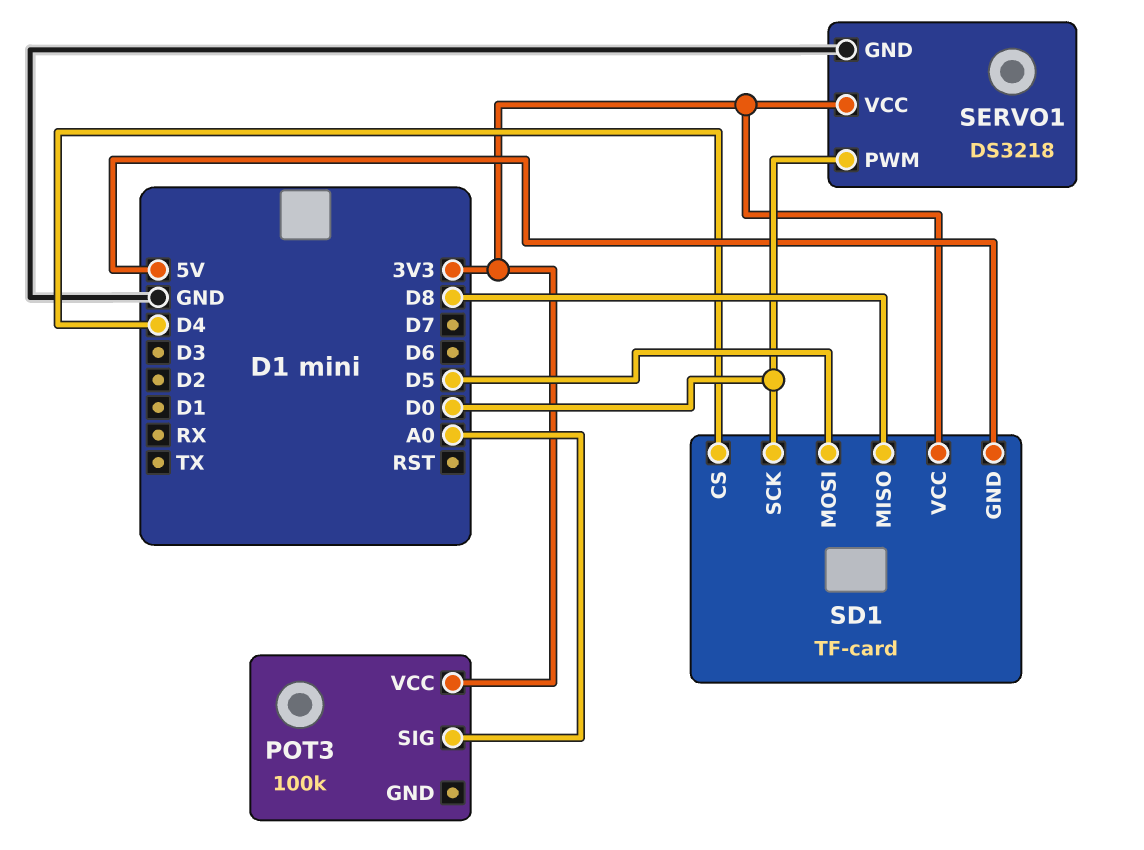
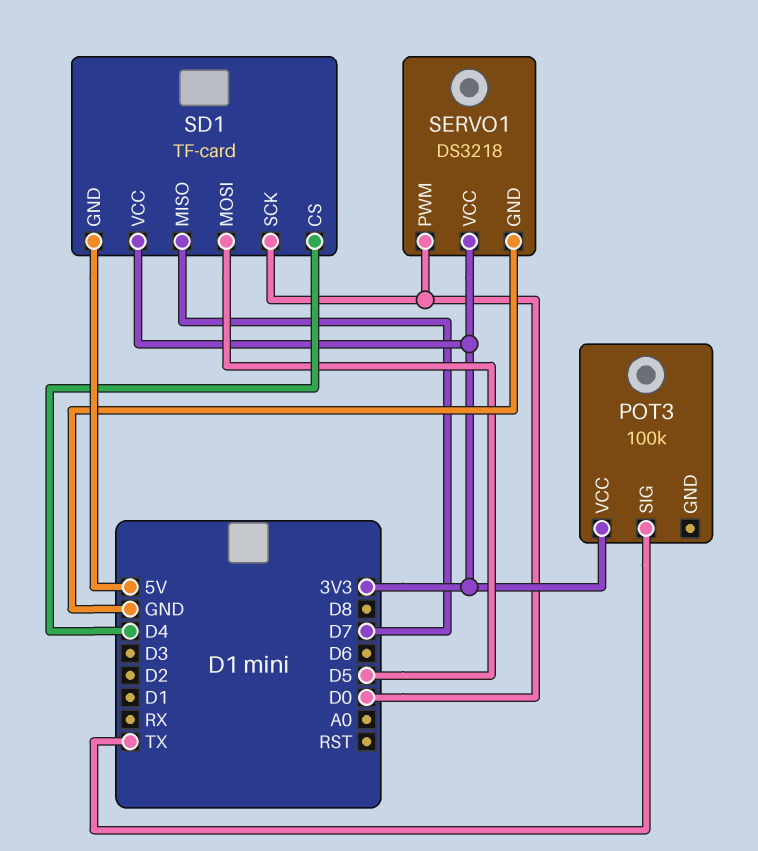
POT3 pin SIG: A0 -> TX
SD1 pin MISO: D8 -> D7

